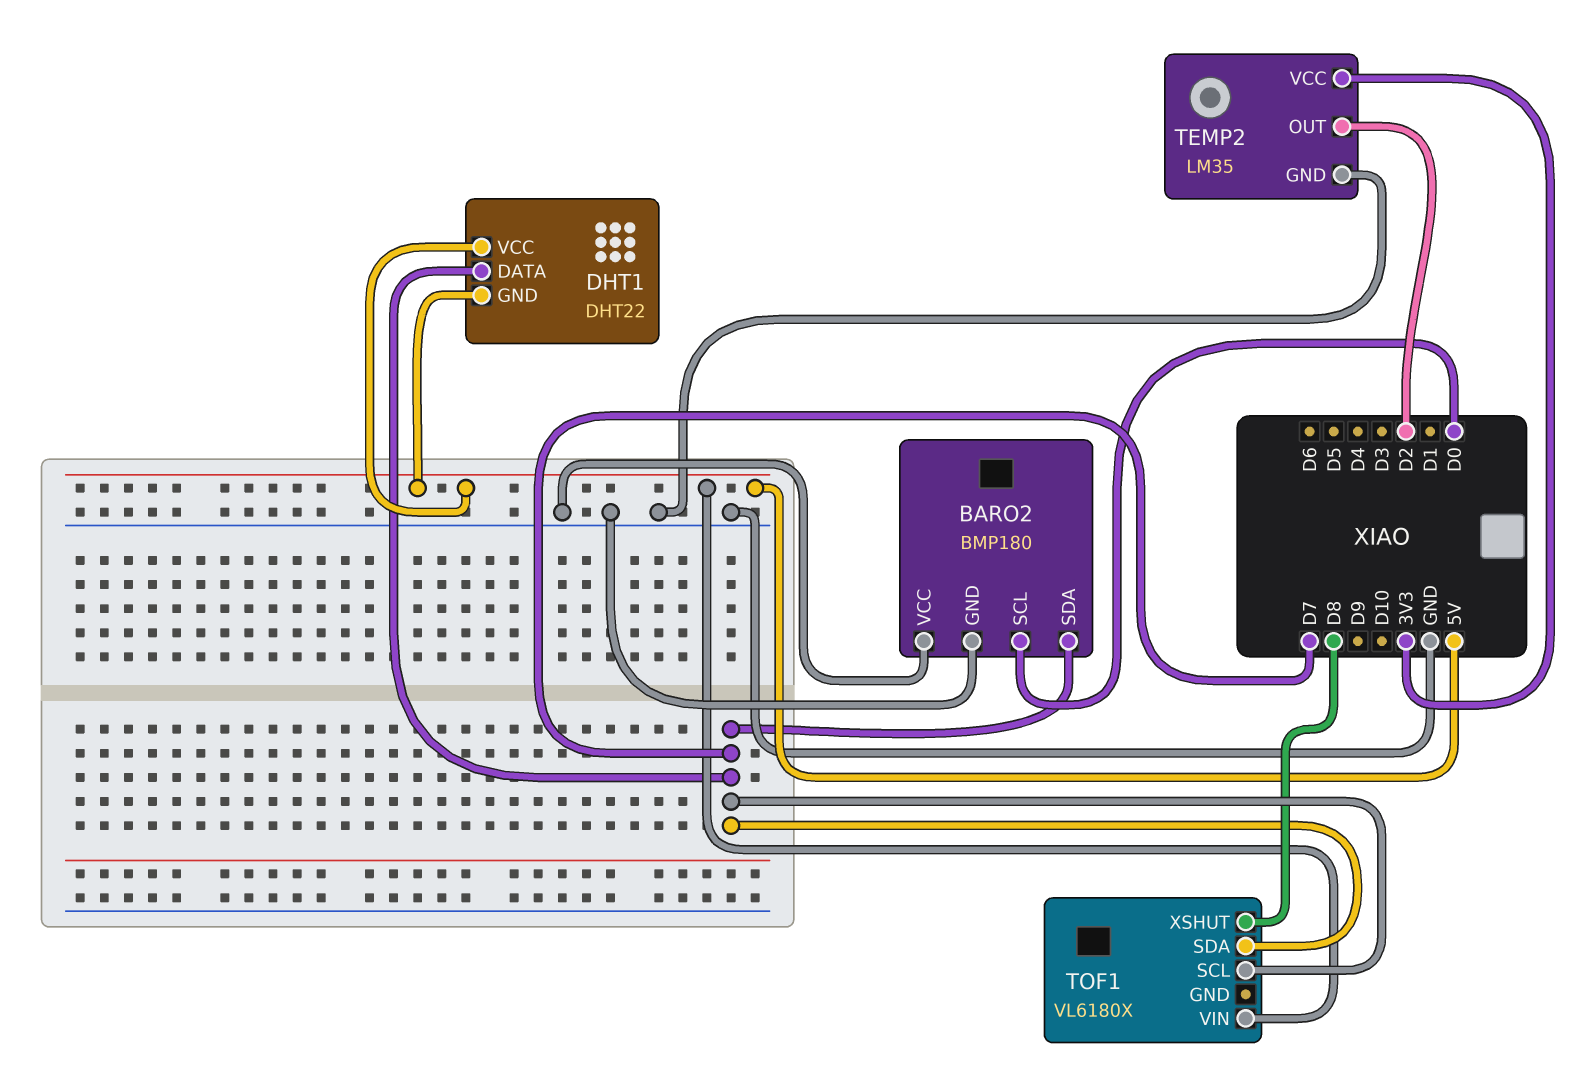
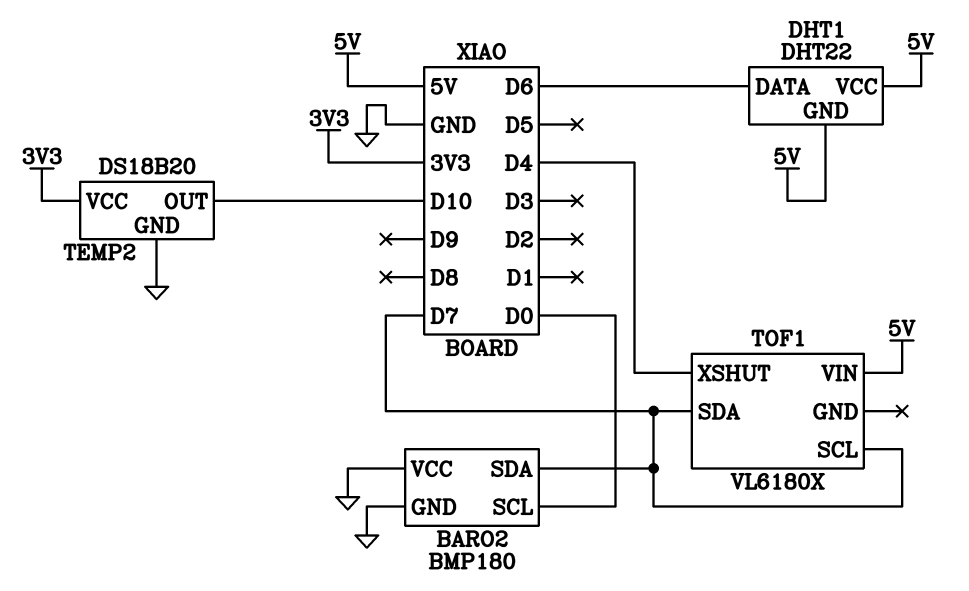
DHT1 pin DATA: D7 -> D6
TEMP2: LM35 -> DS18B20
TEMP2 pin OUT: D2 -> D10
TOF1 pin XSHUT: D8 -> D4

